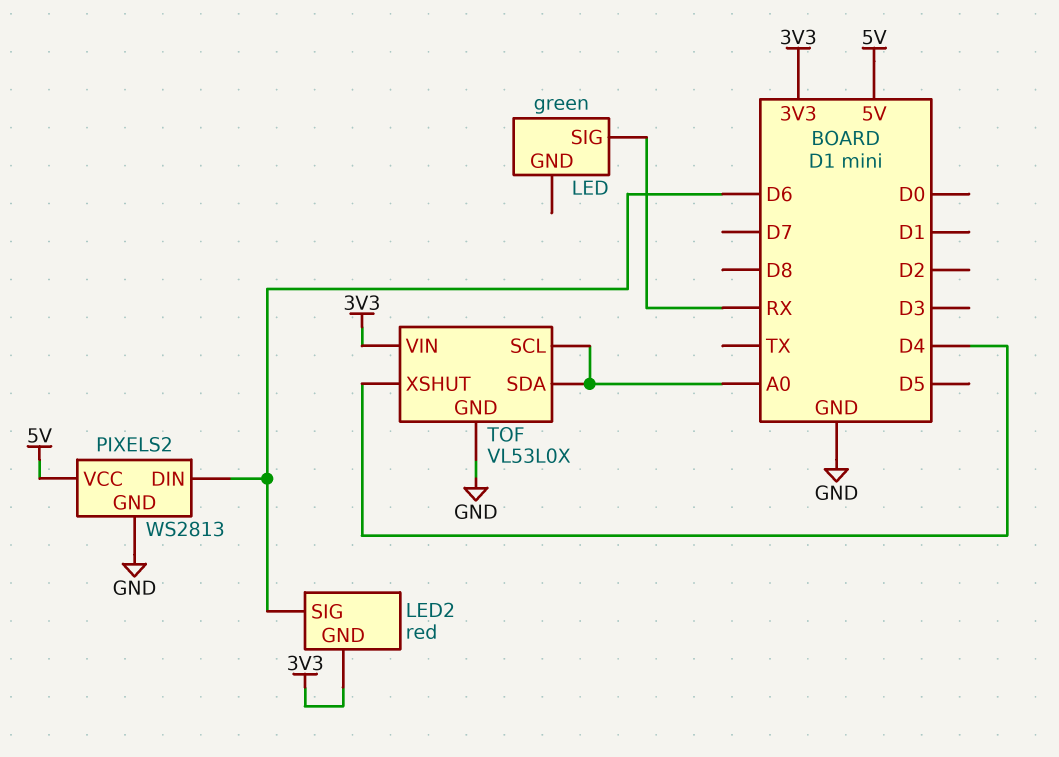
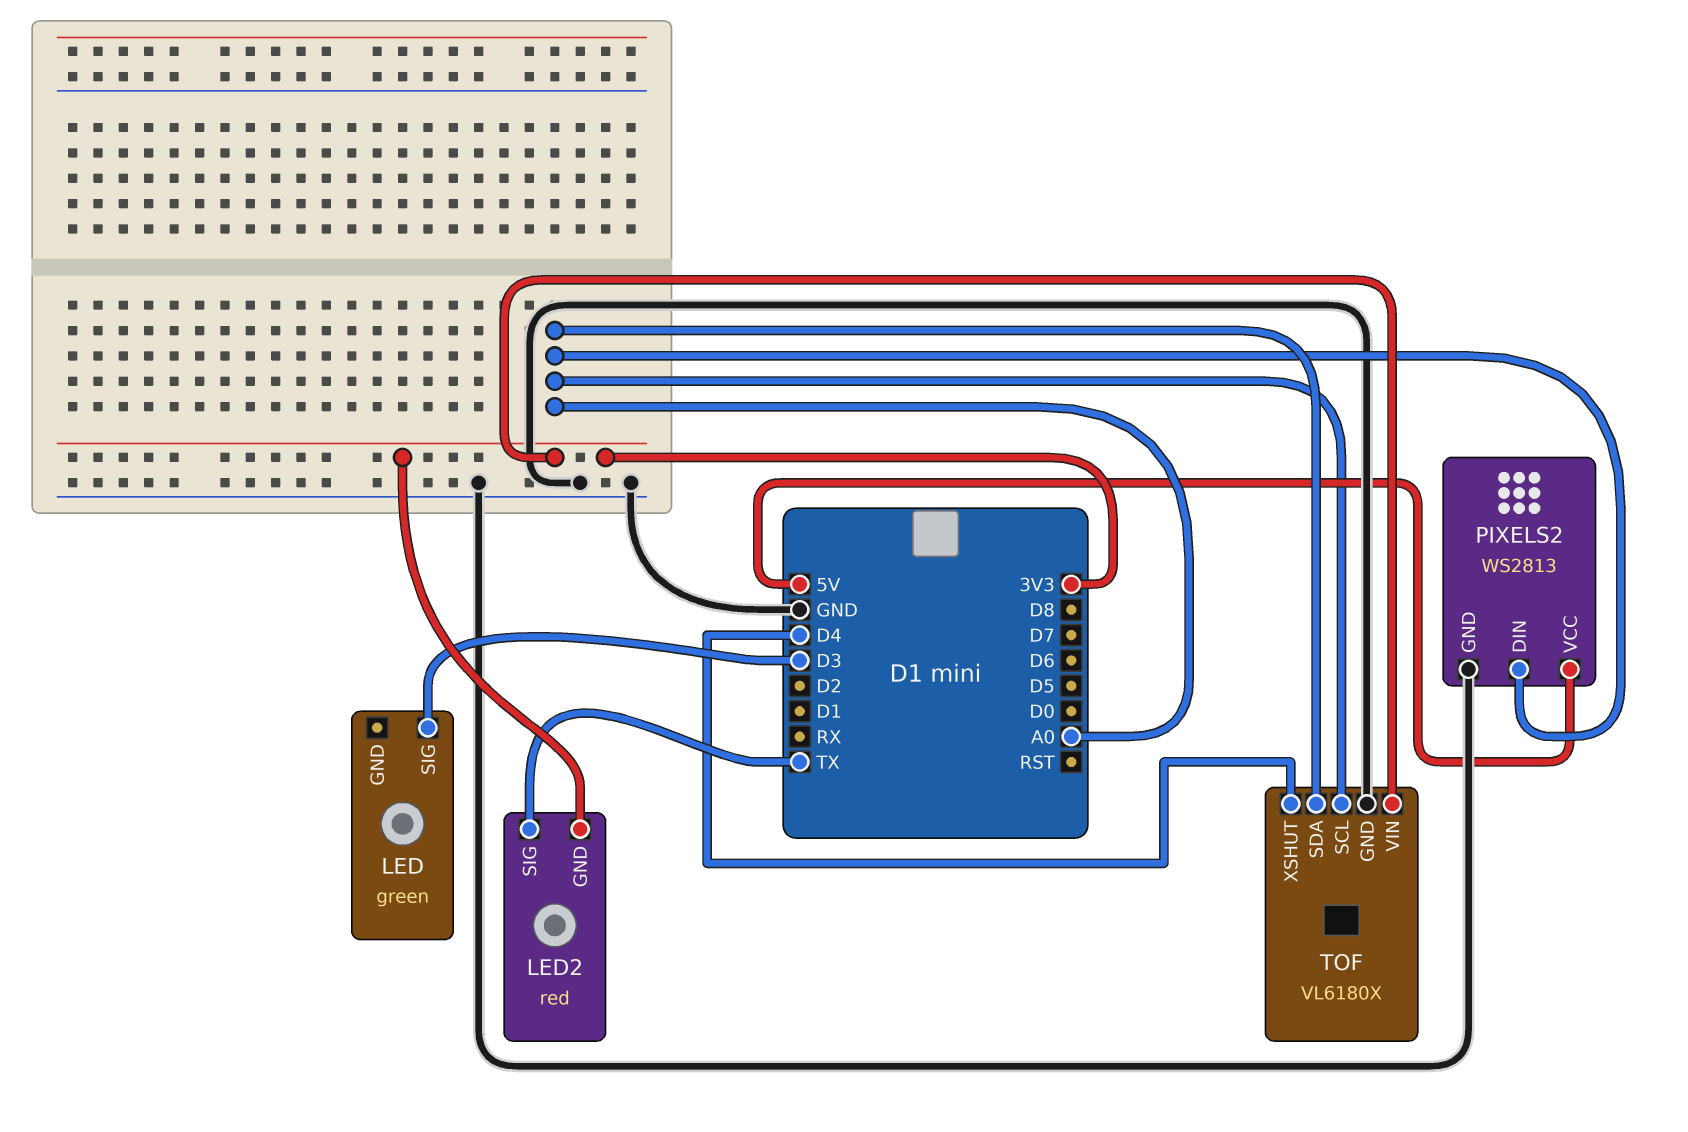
LED pin SIG: RX -> D3
LED2 pin SIG: D6 -> TX
PIXELS2 pin DIN: D6 -> A0
TOF: VL53L0X -> VL6180X

